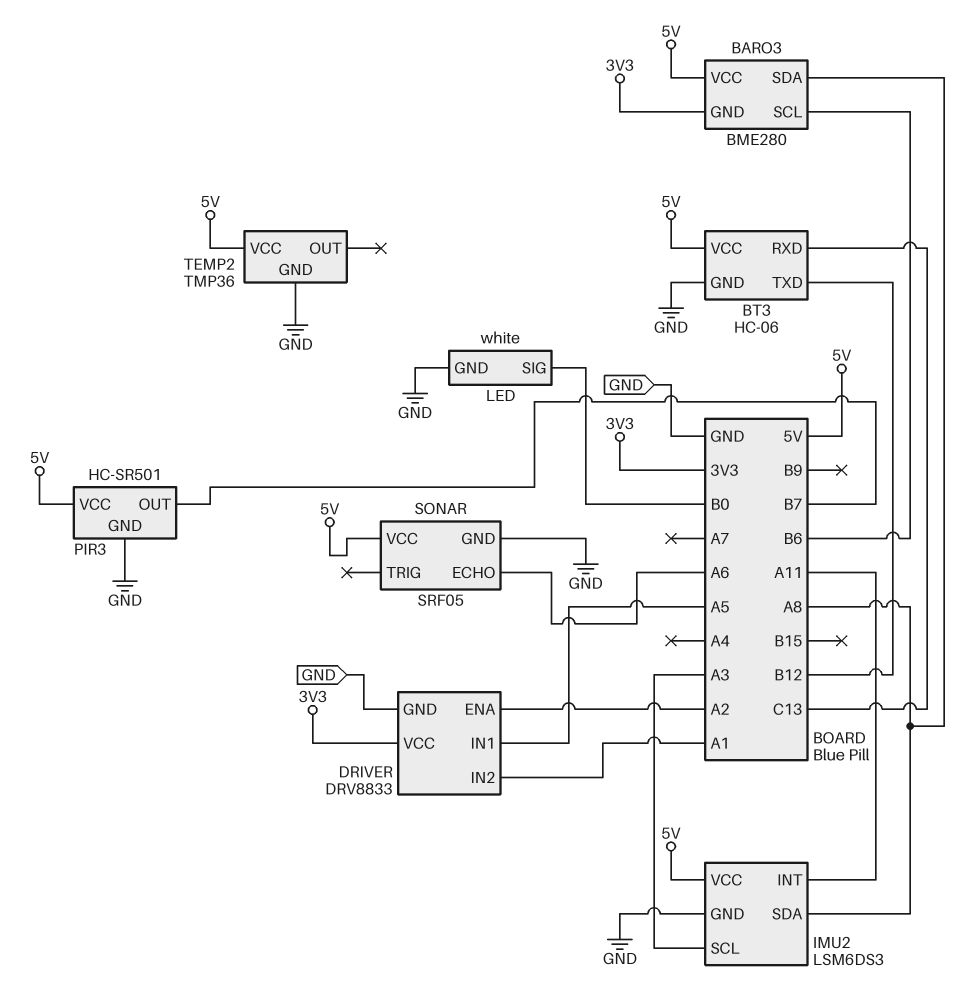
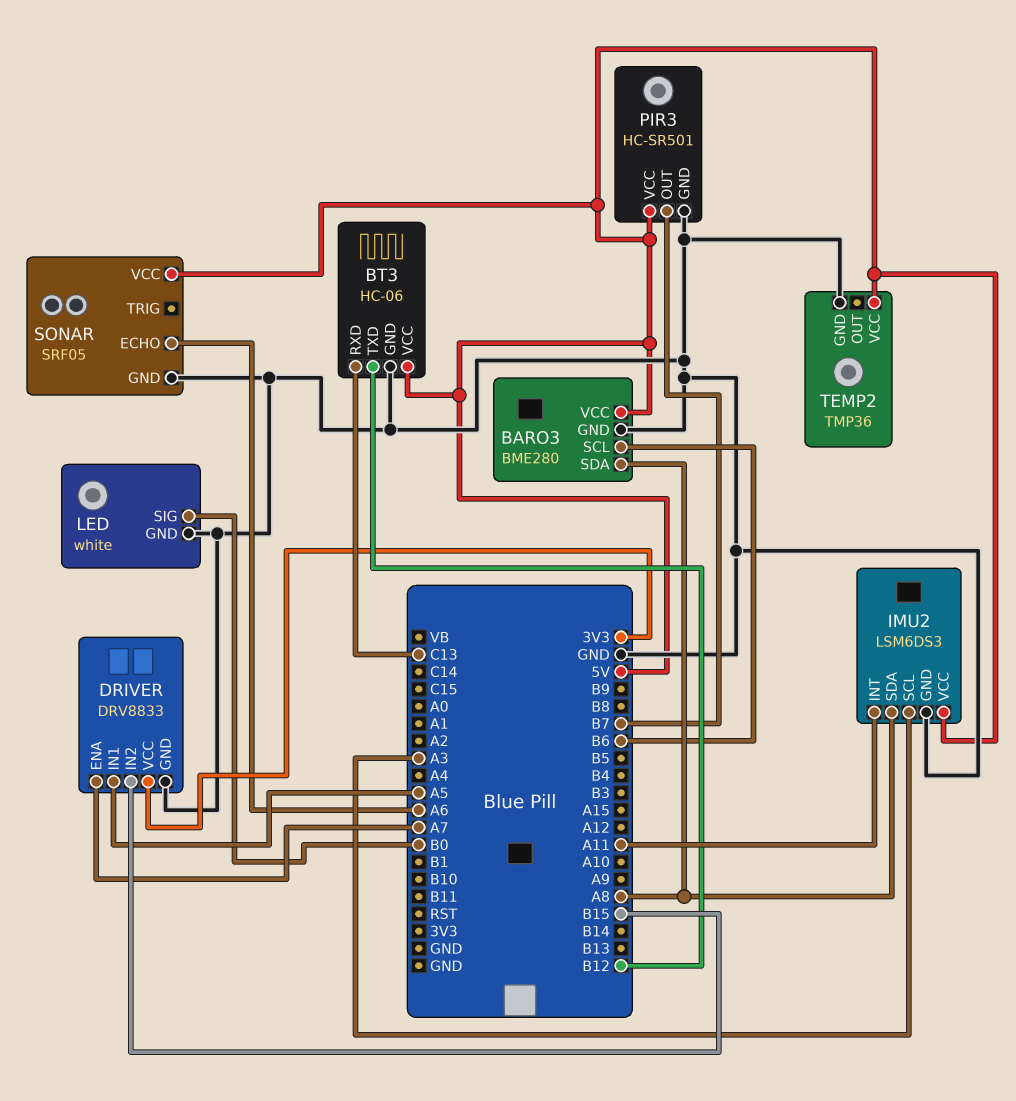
BARO3 pin GND: 3V3 -> GND
DRIVER pin ENA: A2 -> A7
DRIVER pin IN2: A1 -> B15

